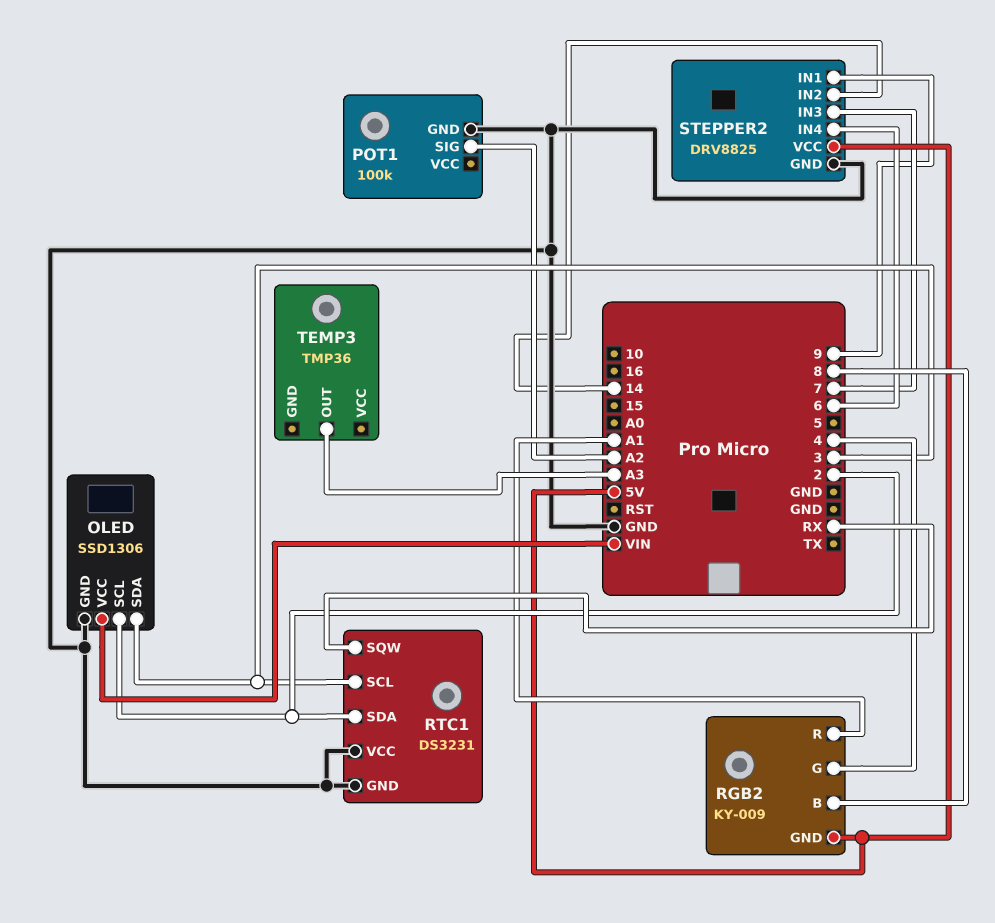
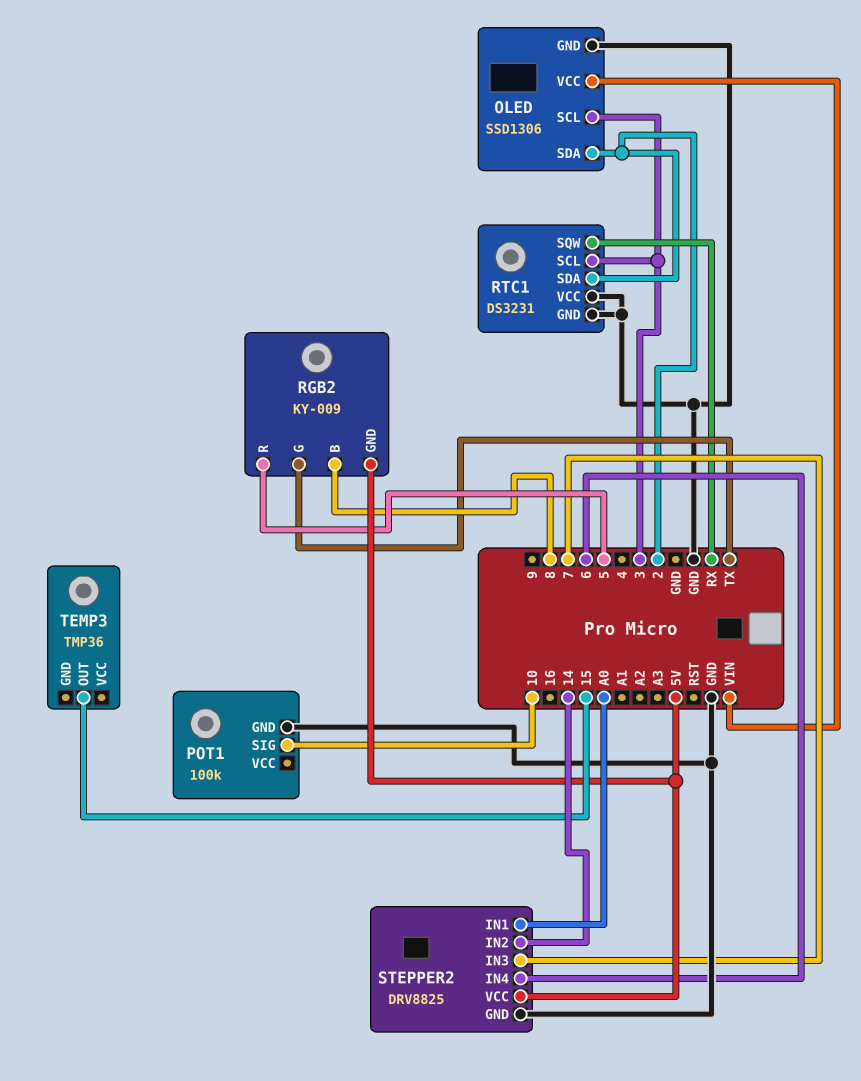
OLED pin SCL: 2 -> 3
OLED pin SDA: 3 -> 2
POT1 pin SIG: A2 -> 10
RGB2 pin G: 4 -> TX
RGB2 pin R: A1 -> 5
STEPPER2 pin IN1: 9 -> A0
TEMP3 pin OUT: A3 -> 15

